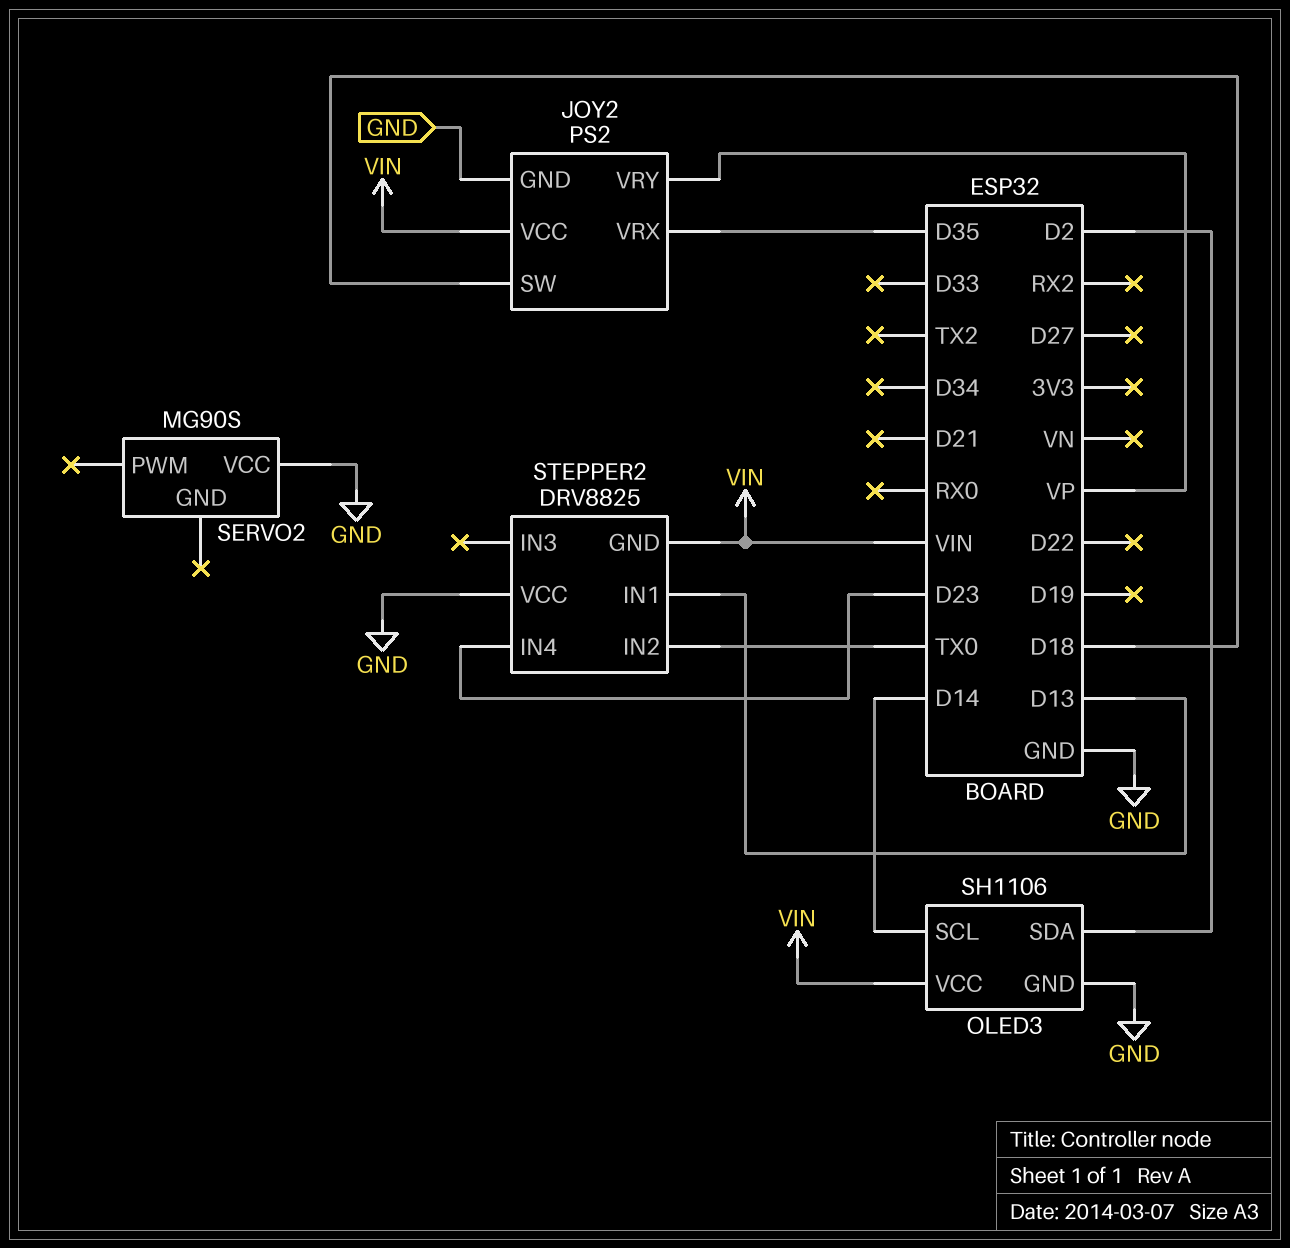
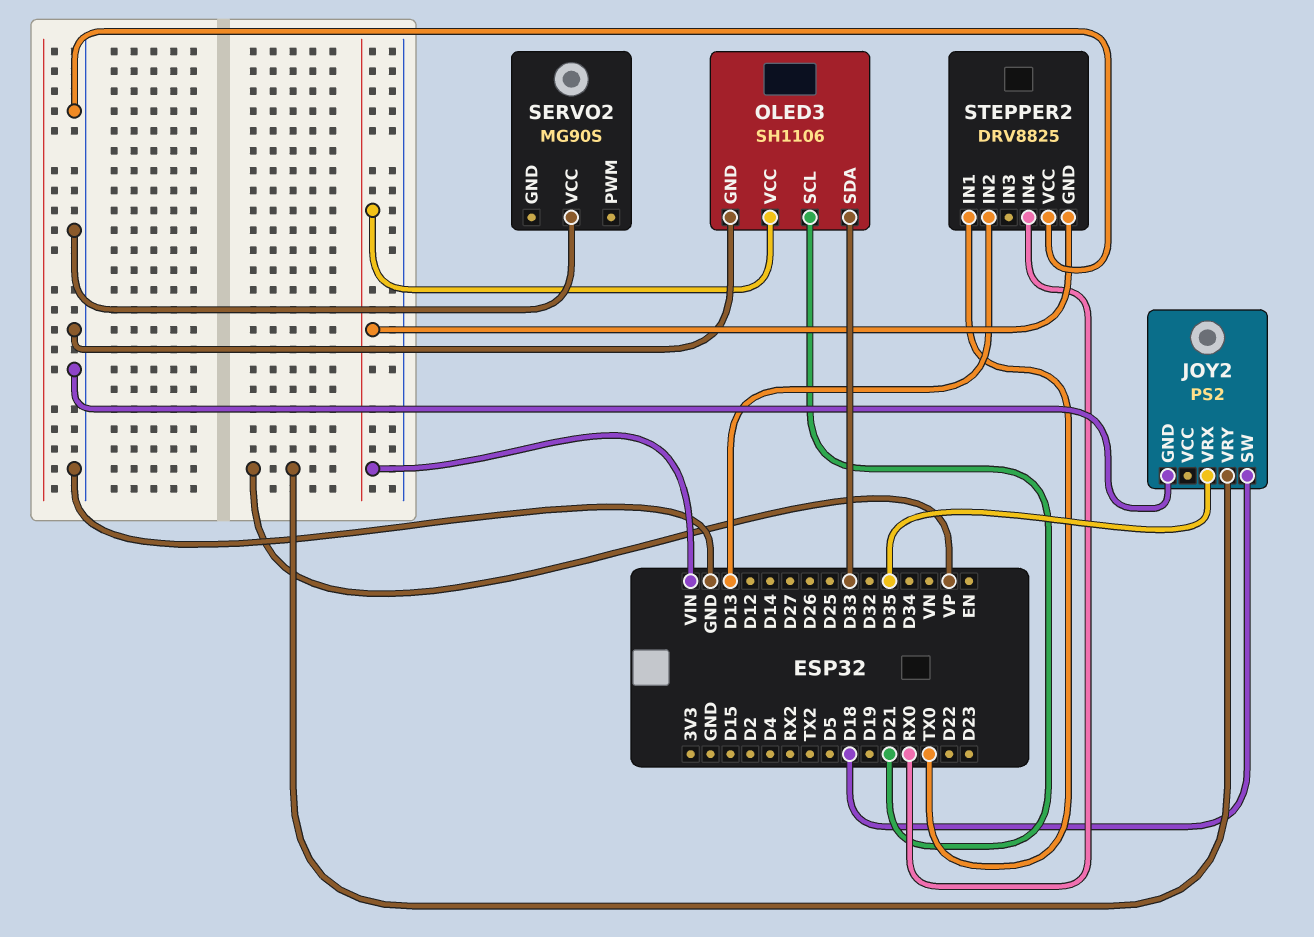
JOY2 pin VCC: VIN -> none
OLED3 pin SCL: D14 -> D21
OLED3 pin SDA: D2 -> D33
STEPPER2 pin IN1: D13 -> TX0
STEPPER2 pin IN2: TX0 -> D13
STEPPER2 pin IN4: D23 -> RX0

